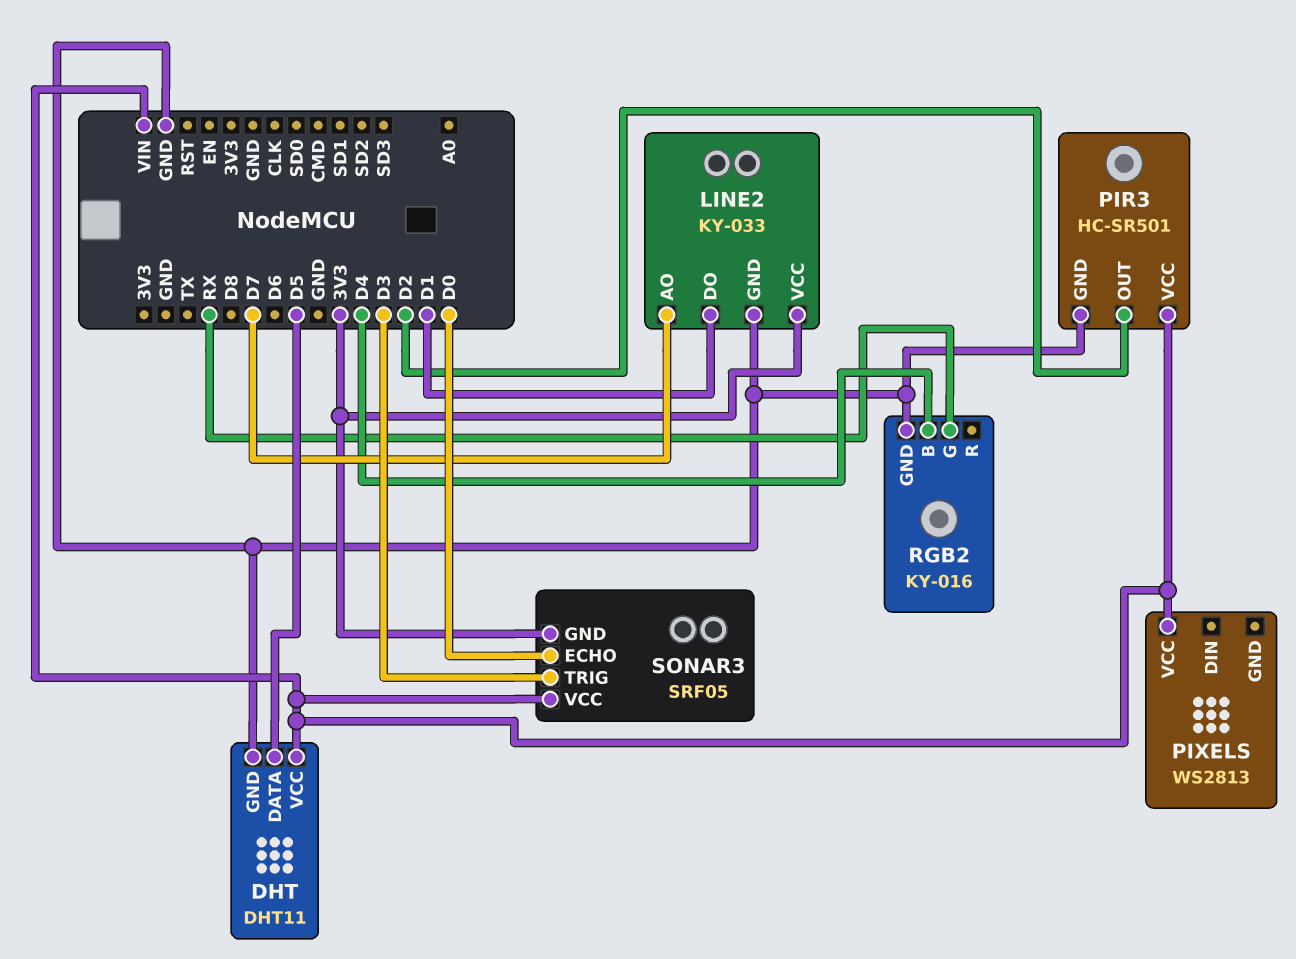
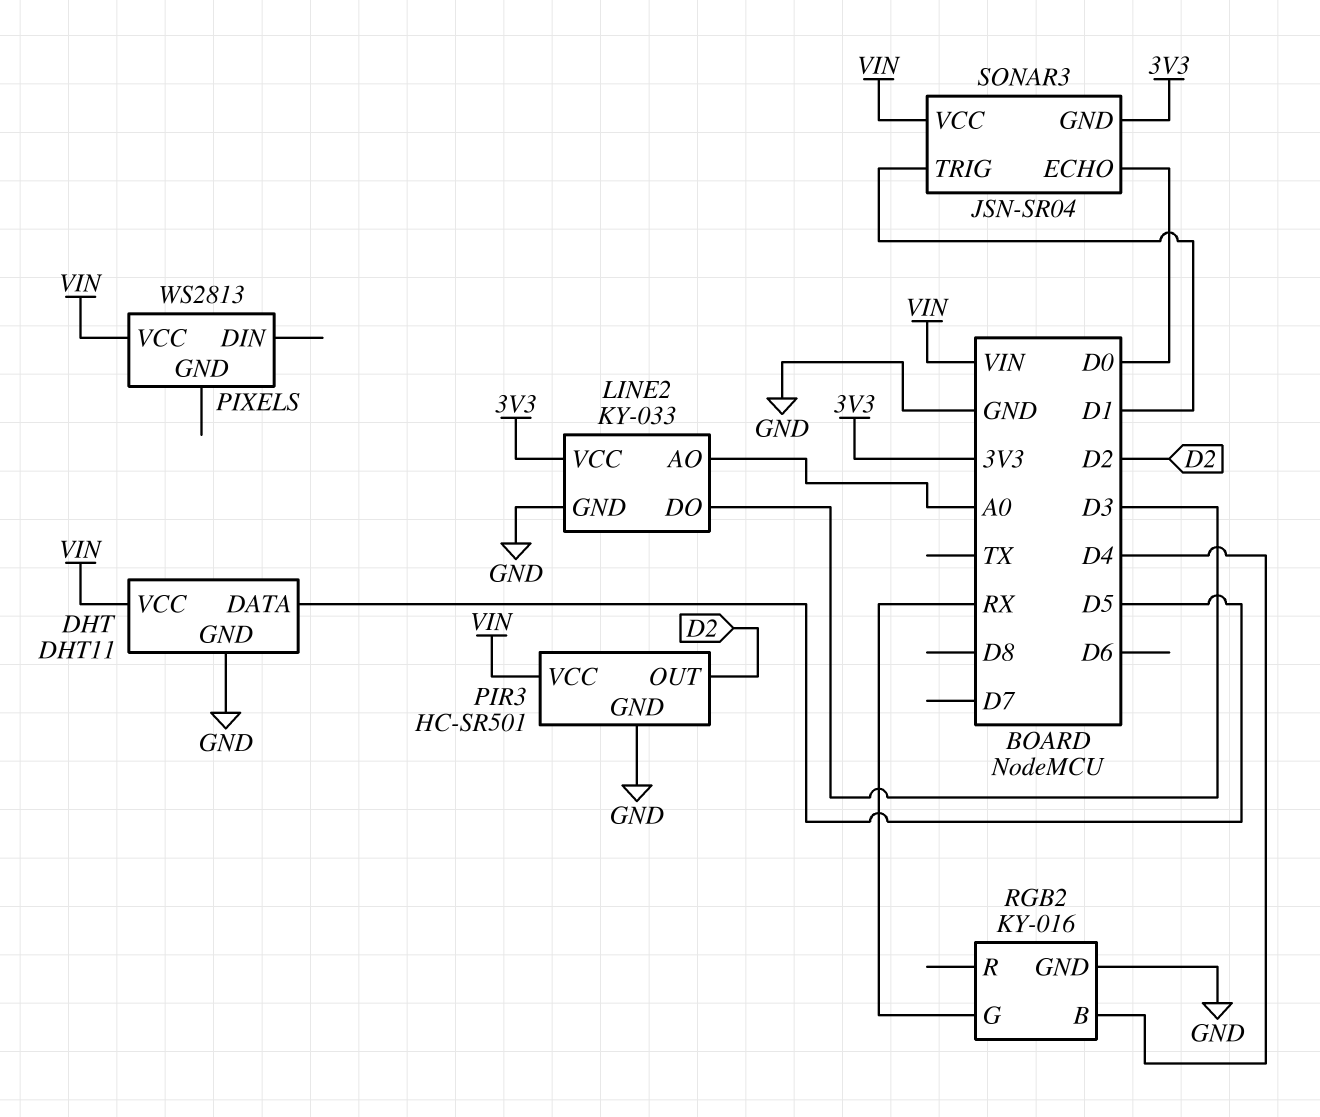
LINE2 pin AO: D7 -> A0
LINE2 pin DO: D1 -> D3
SONAR3: SRF05 -> JSN-SR04
SONAR3 pin TRIG: D3 -> D1

